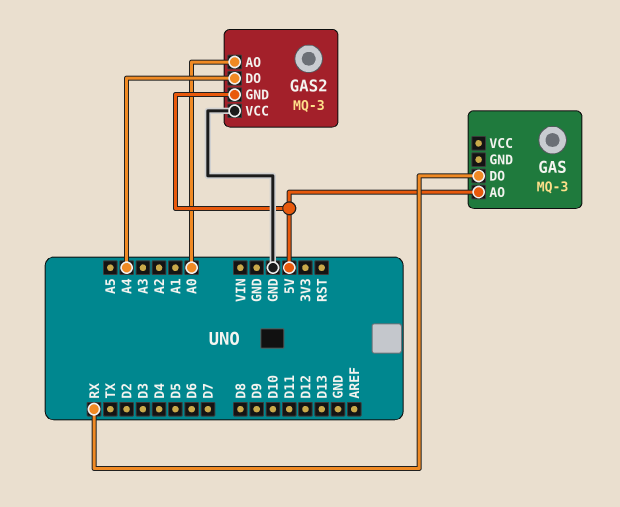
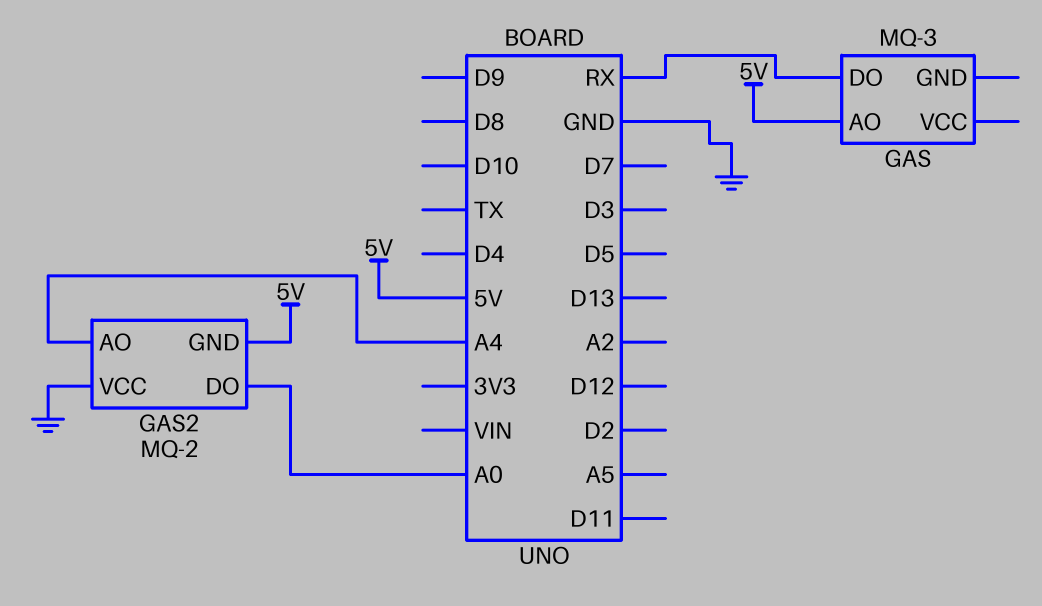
GAS2: MQ-3 -> MQ-2
GAS2 pin AO: A0 -> A4
GAS2 pin DO: A4 -> A0

